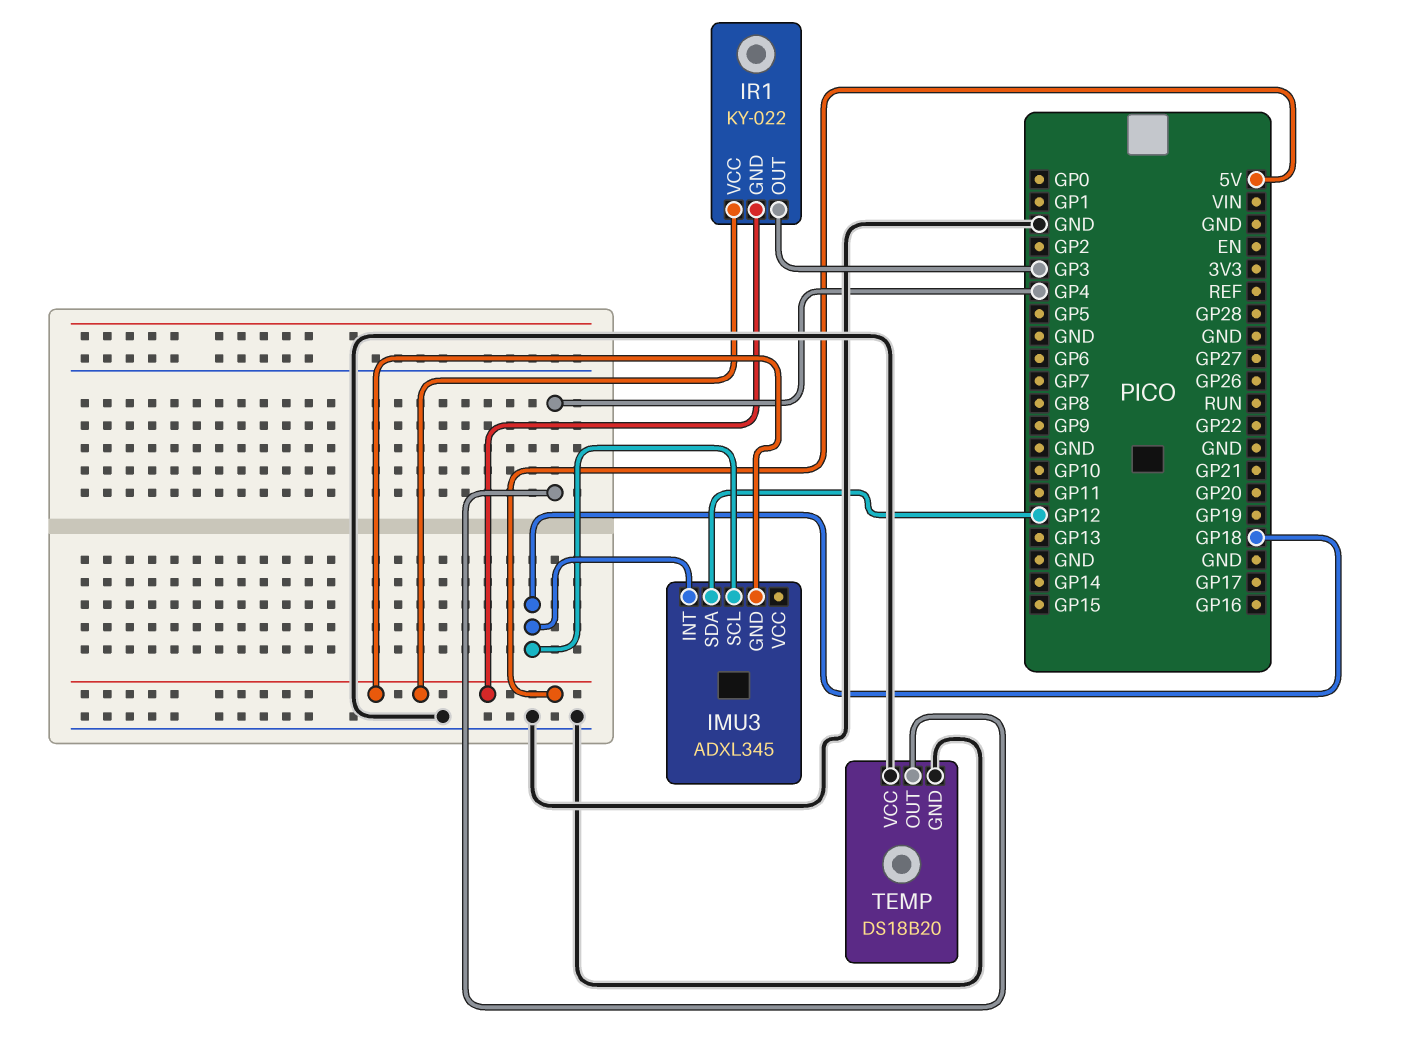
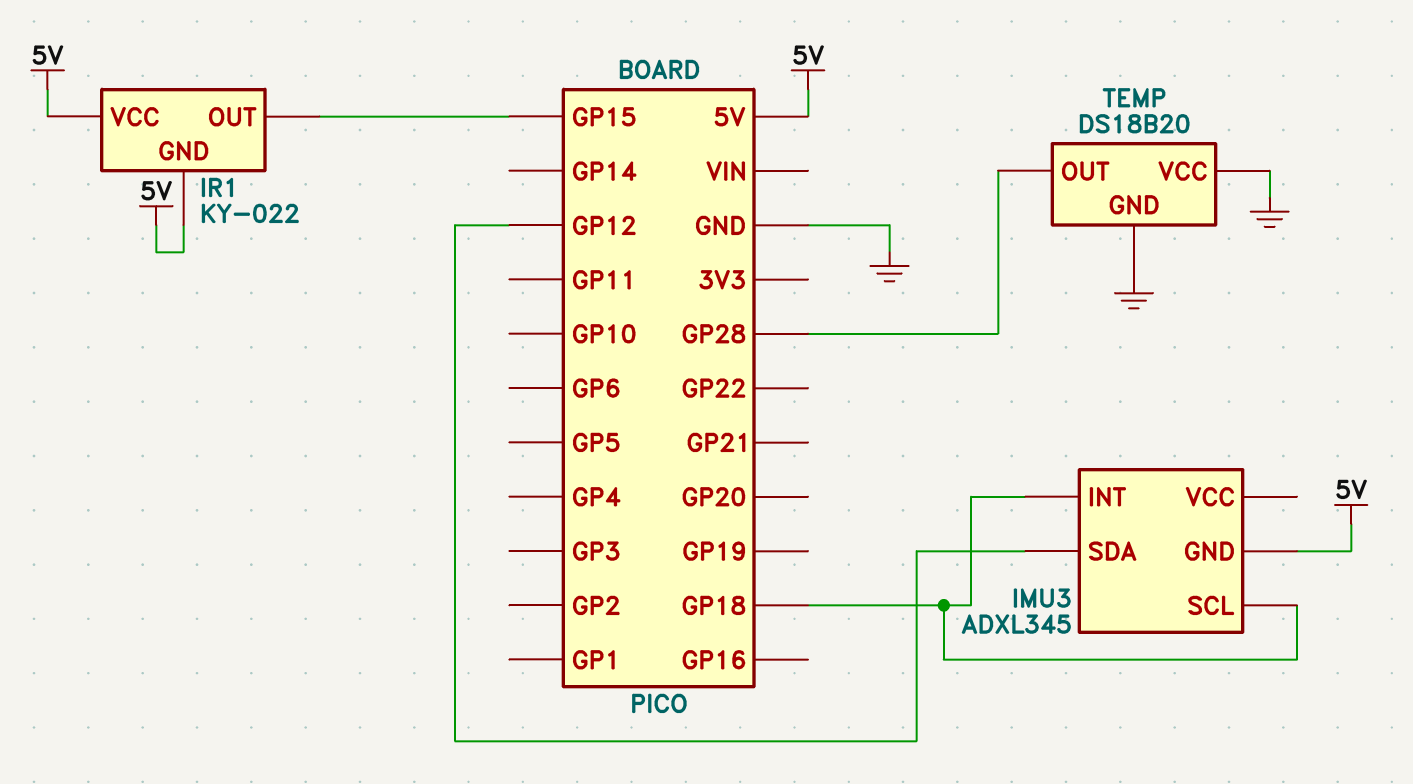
IR1 pin OUT: GP3 -> GP15
TEMP pin OUT: GP4 -> GP28

